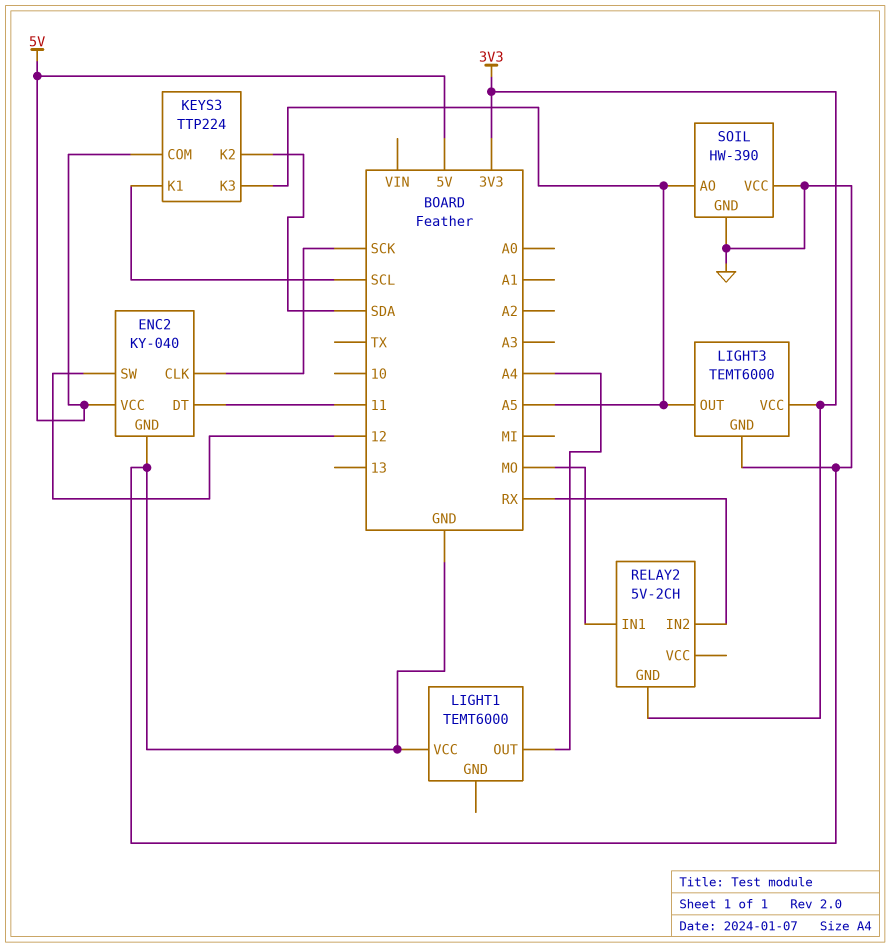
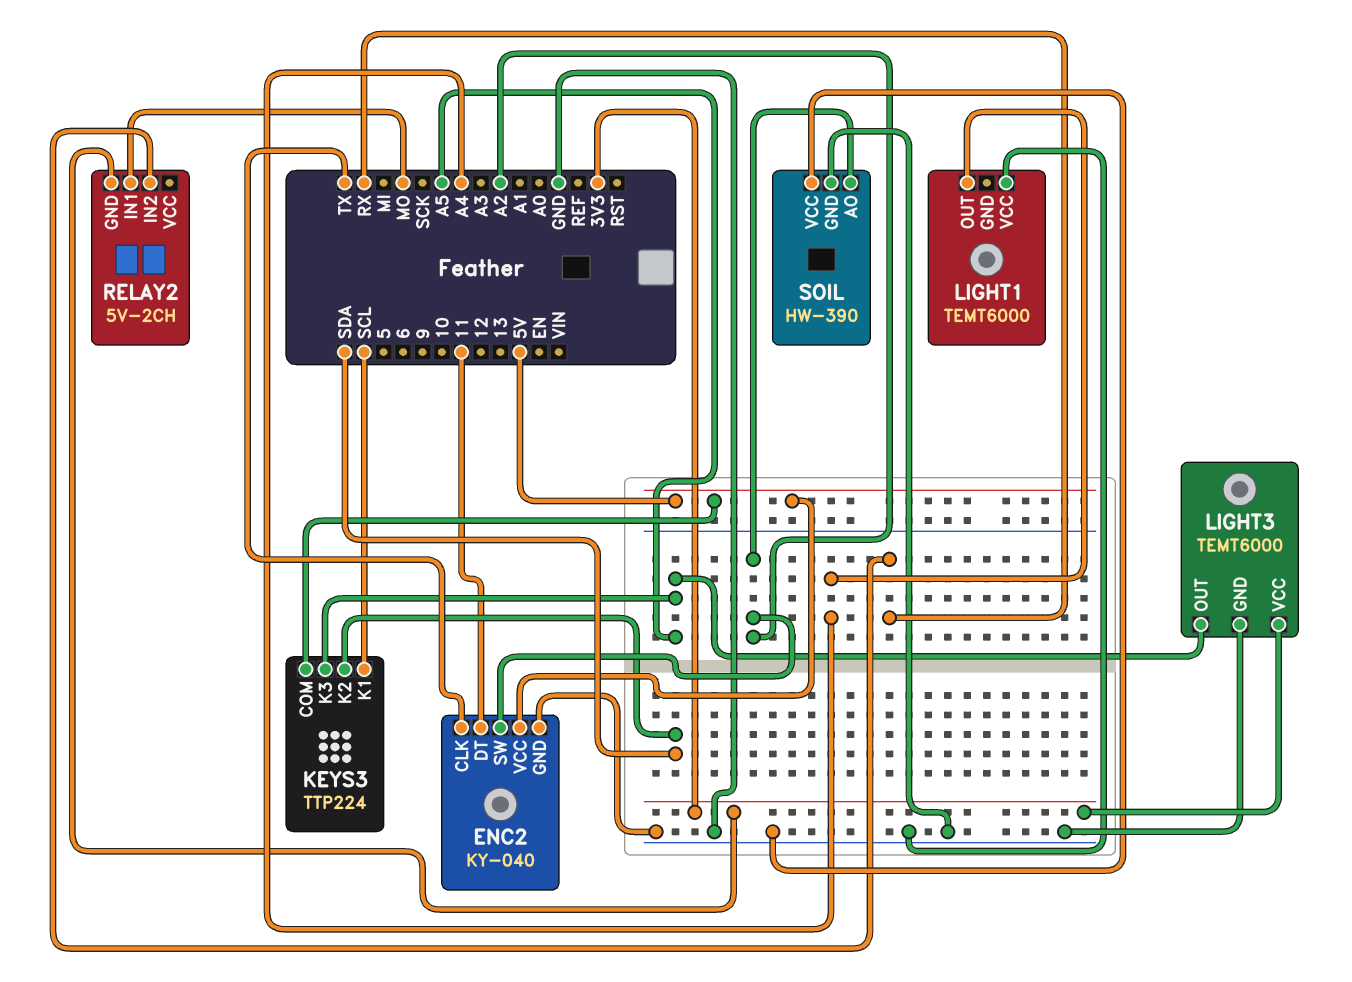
ENC2 pin CLK: SCK -> TX
ENC2 pin SW: 12 -> A2
SOIL pin AO: A5 -> A2

